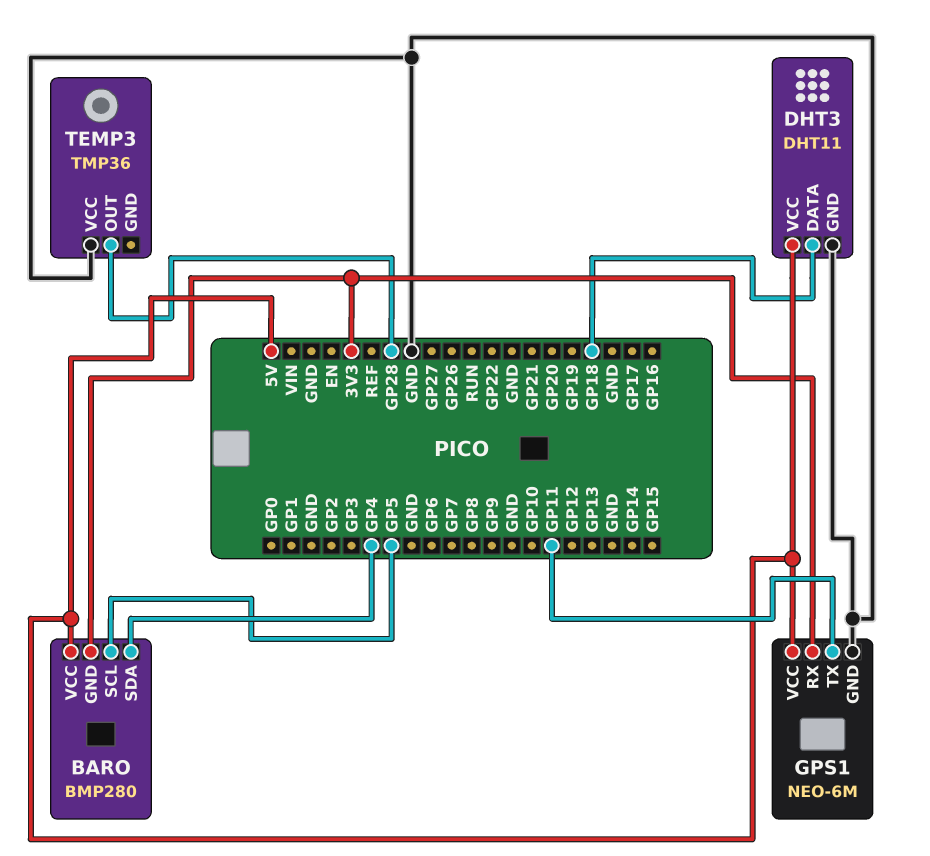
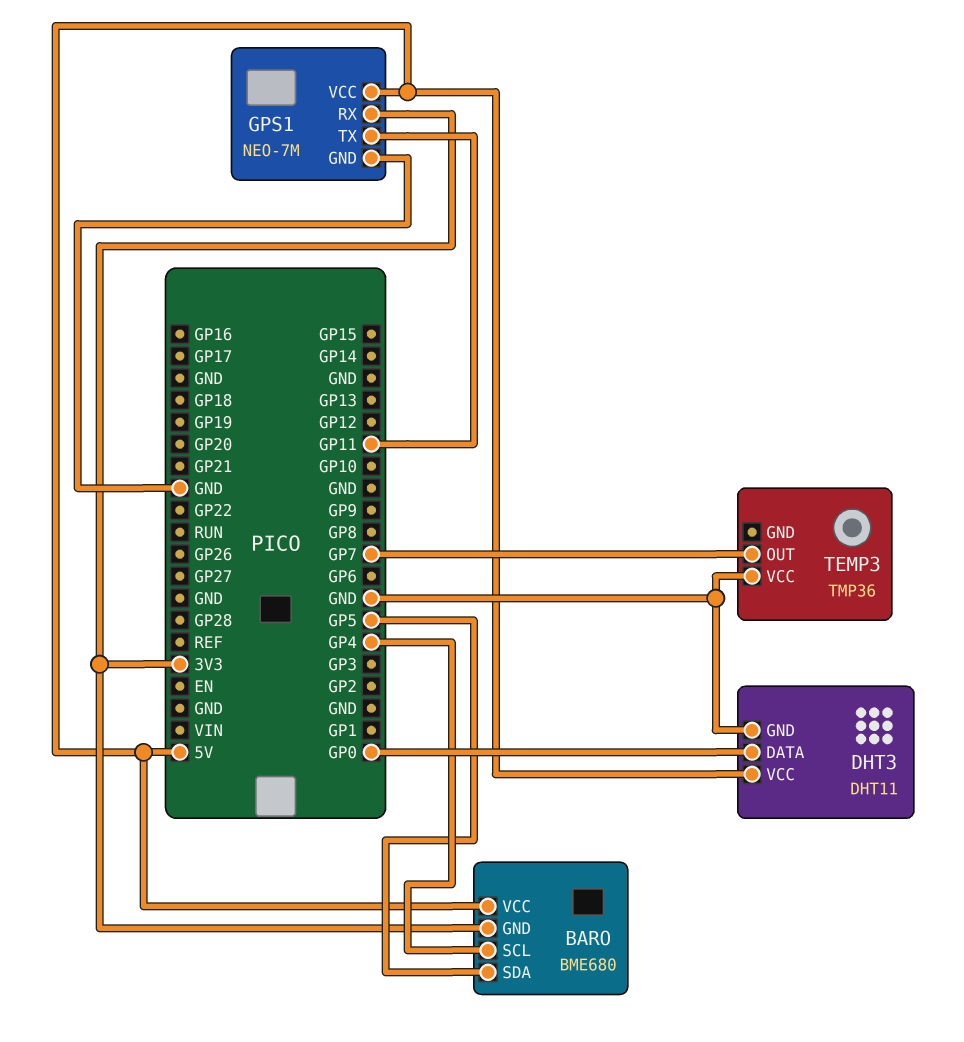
BARO: BMP280 -> BME680
BARO pin SCL: GP5 -> GP4
BARO pin SDA: GP4 -> GP5
DHT3 pin DATA: GP18 -> GP0
GPS1: NEO-6M -> NEO-7M
TEMP3 pin OUT: GP28 -> GP7

